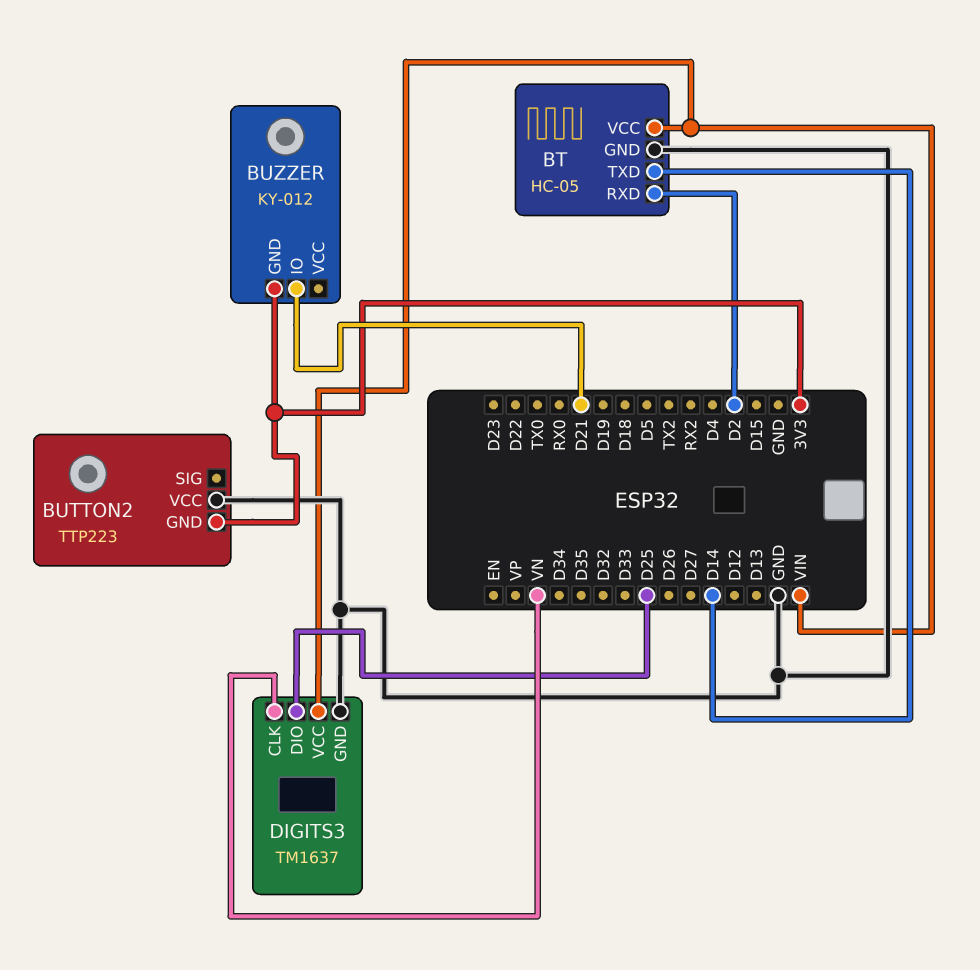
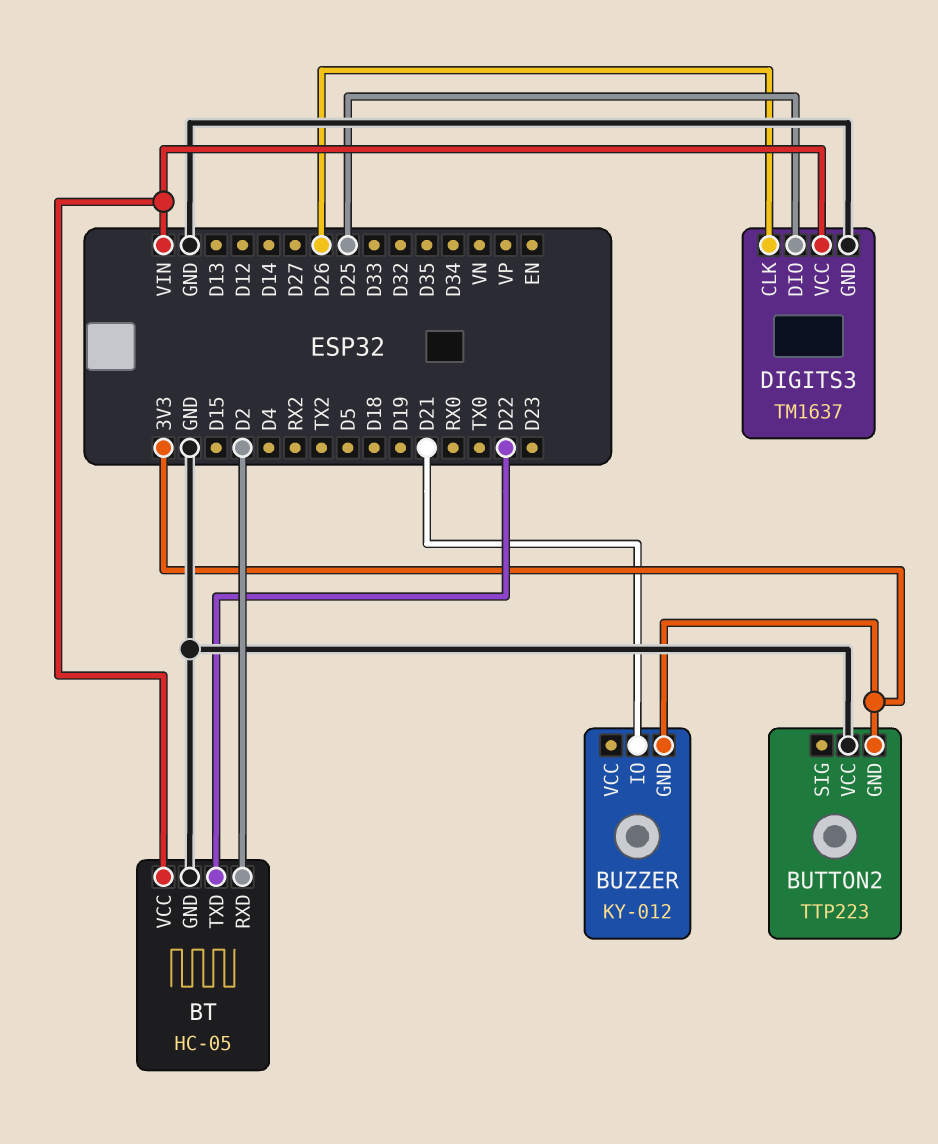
BT pin TXD: D14 -> D22
DIGITS3 pin CLK: VN -> D26

